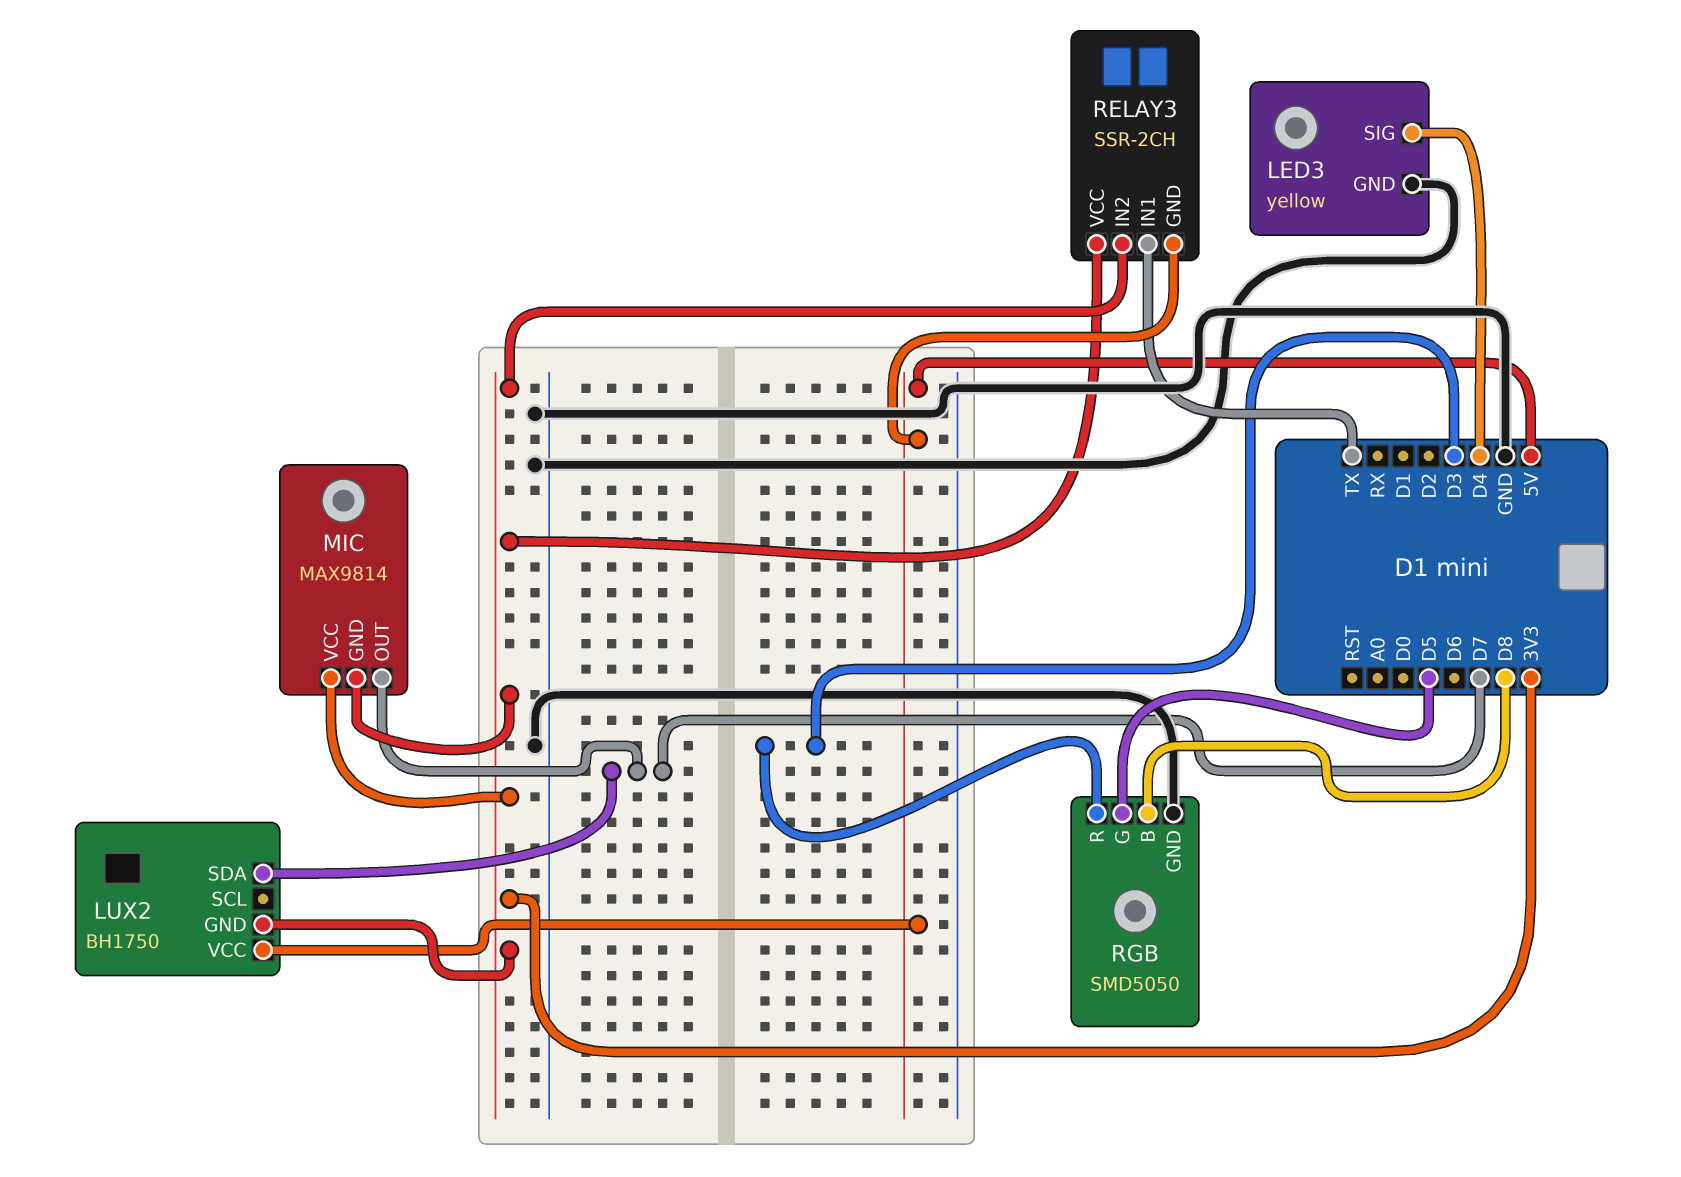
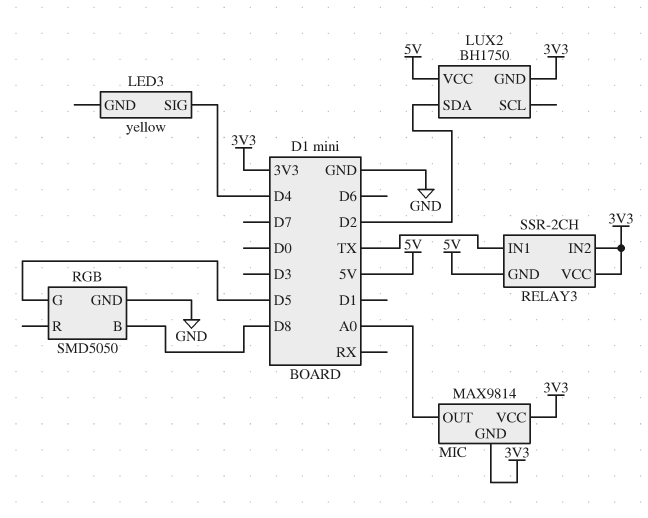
LED3 pin GND: GND -> none
LUX2 pin SDA: D7 -> D2
MIC pin OUT: D7 -> A0
RGB pin R: D3 -> none

